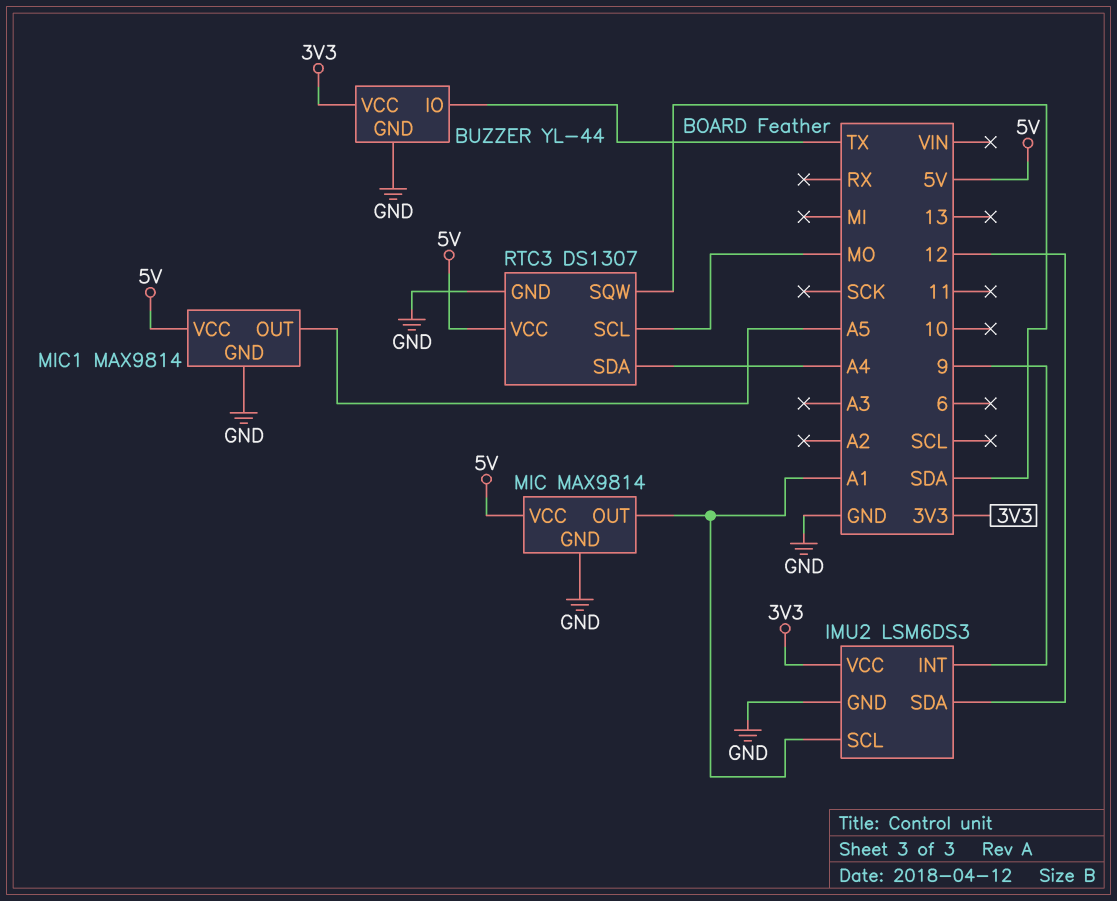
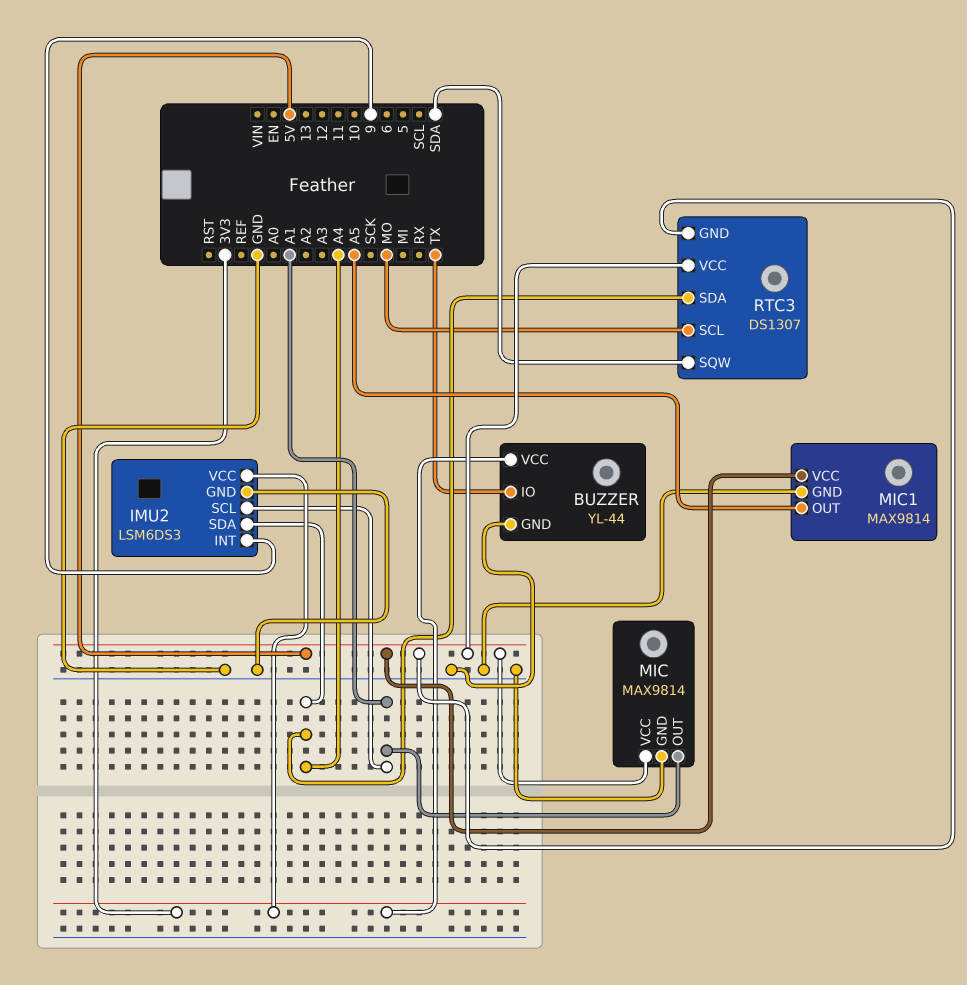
IMU2 pin SDA: 12 -> A4
RTC3 pin GND: GND -> 5V

